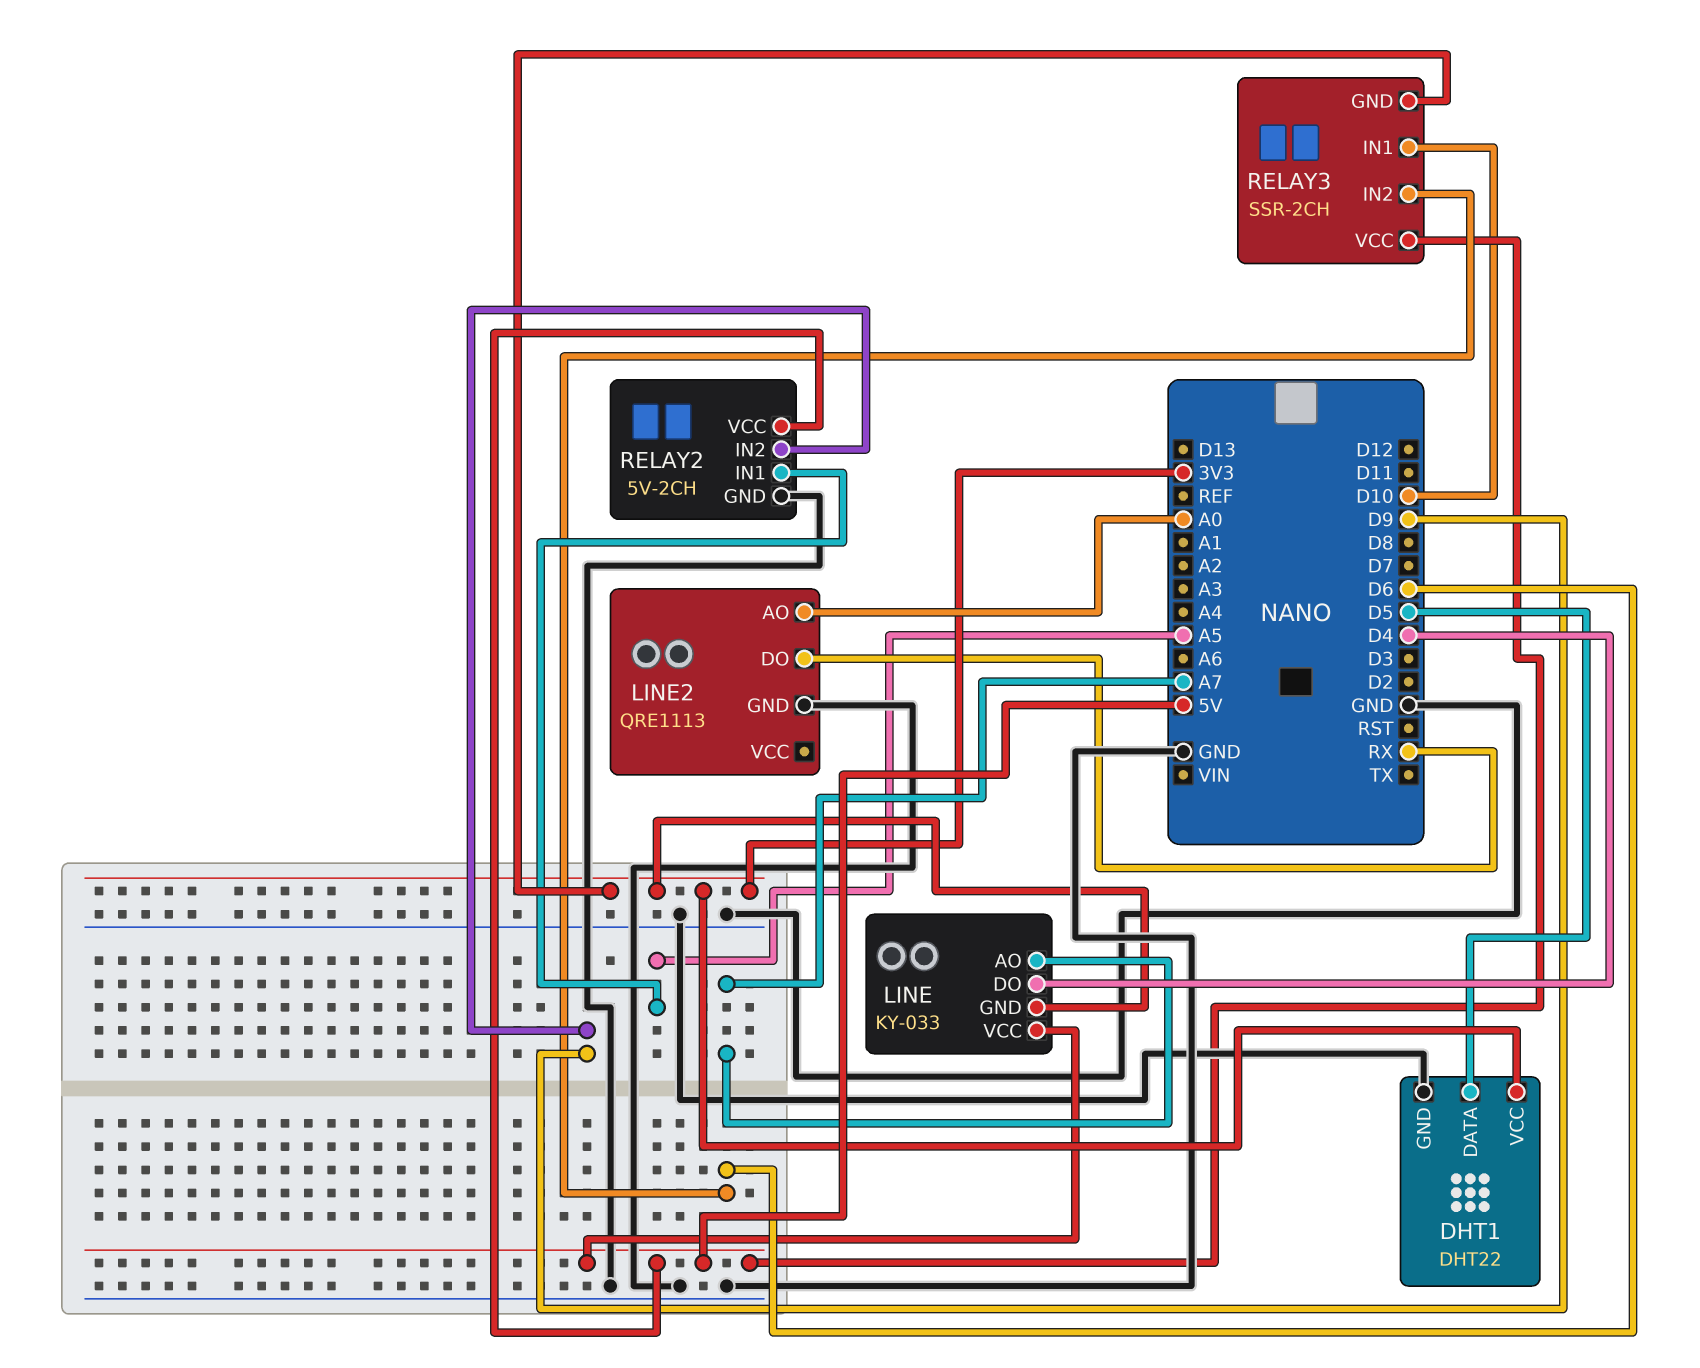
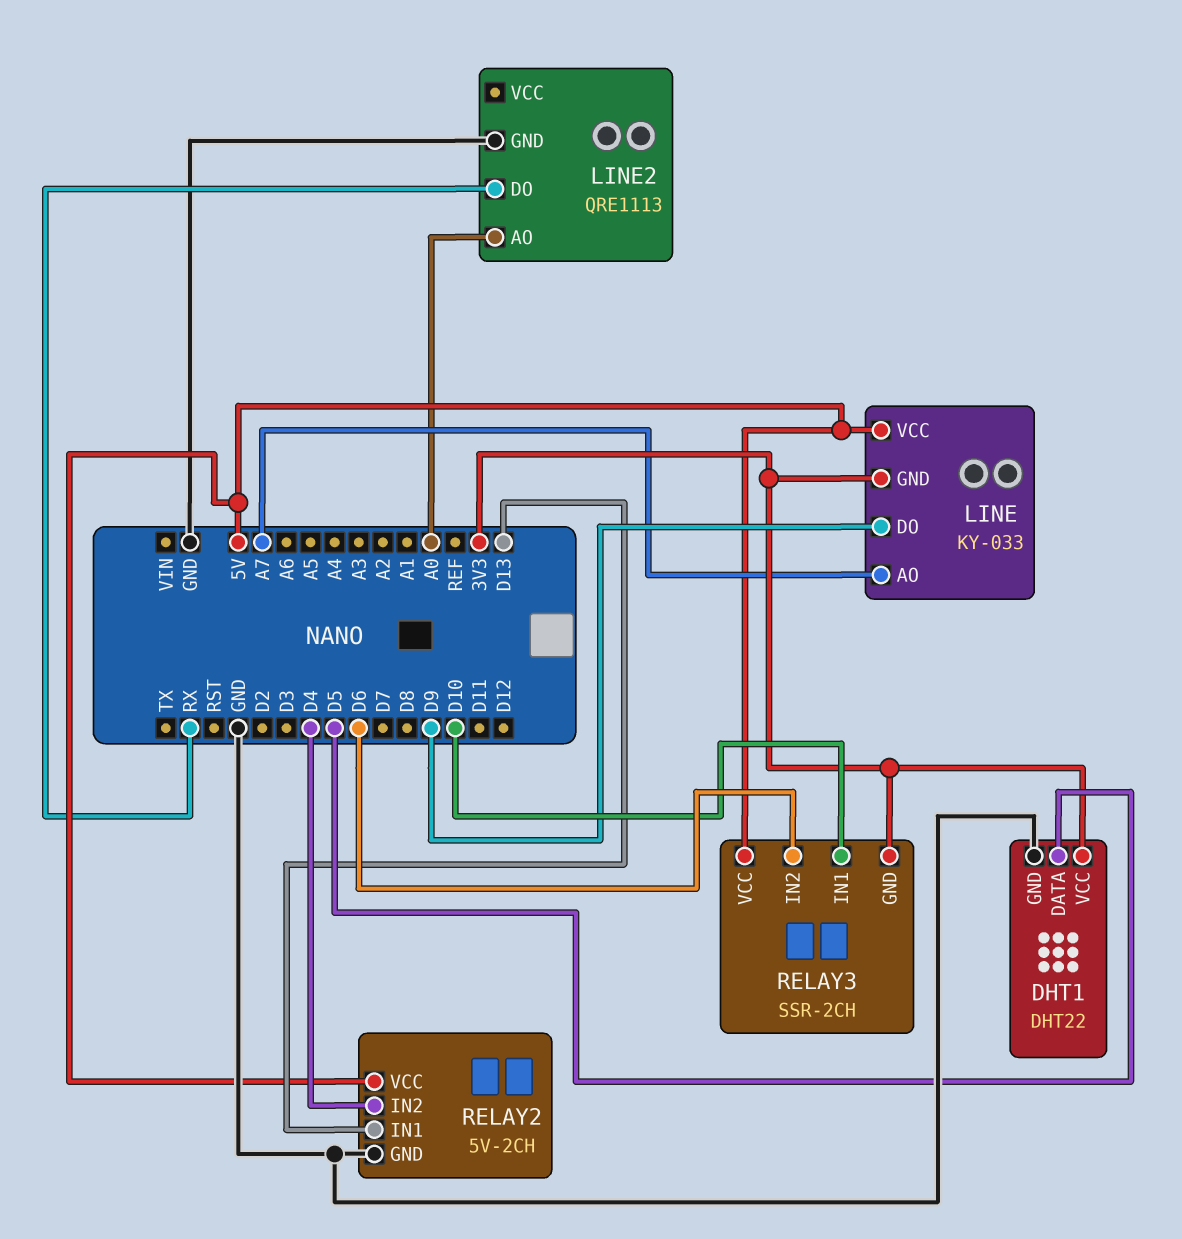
LINE pin DO: D4 -> D9
RELAY2 pin IN1: A5 -> D13
RELAY2 pin IN2: D9 -> D4

